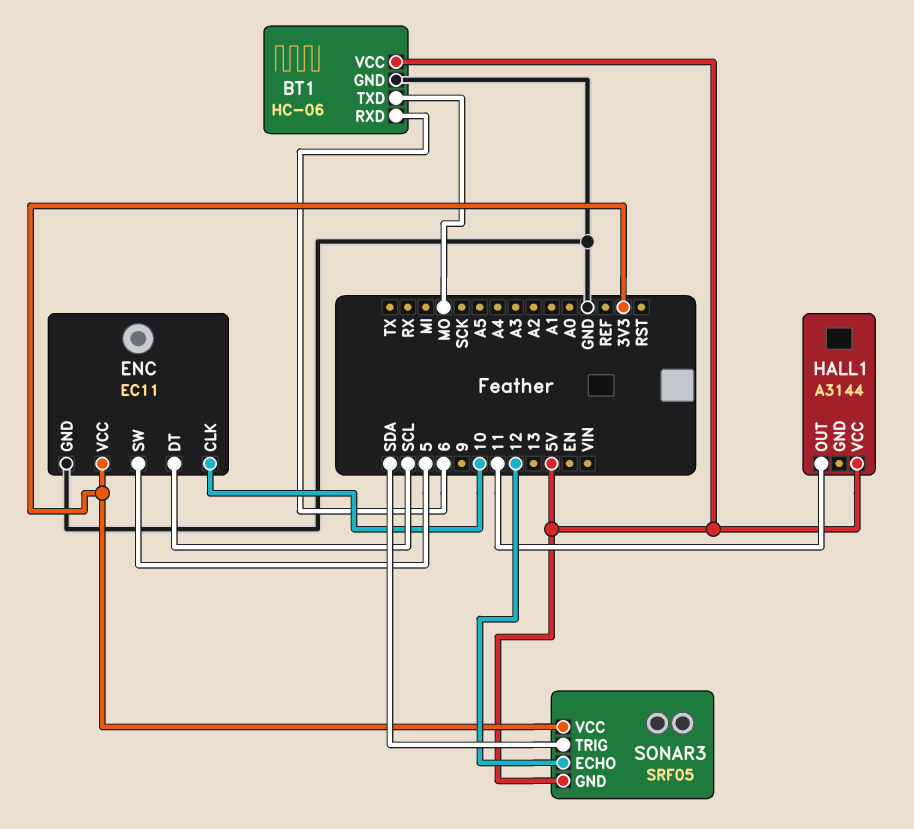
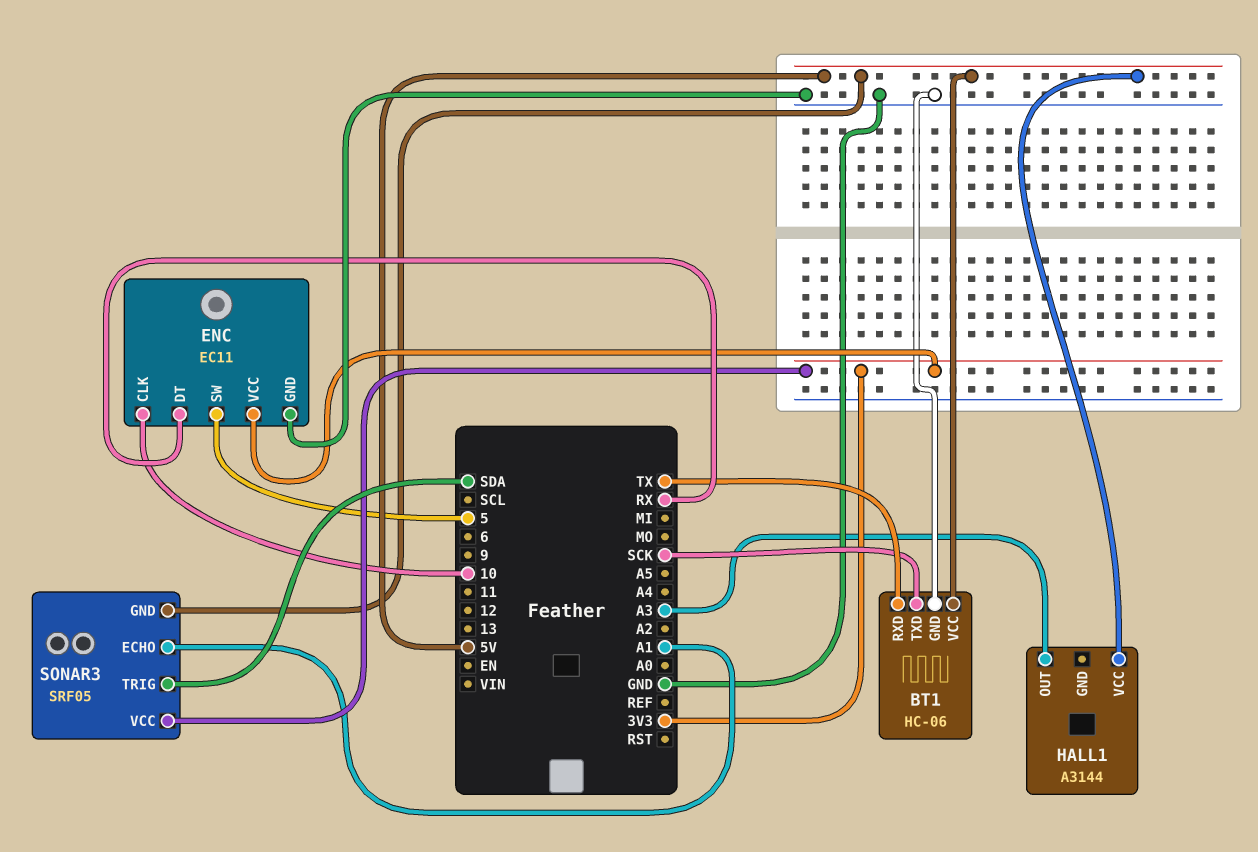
BT1 pin RXD: 6 -> TX
BT1 pin TXD: MO -> SCK
ENC pin DT: SCL -> RX
HALL1 pin OUT: 11 -> A3
SONAR3 pin ECHO: 12 -> A1

